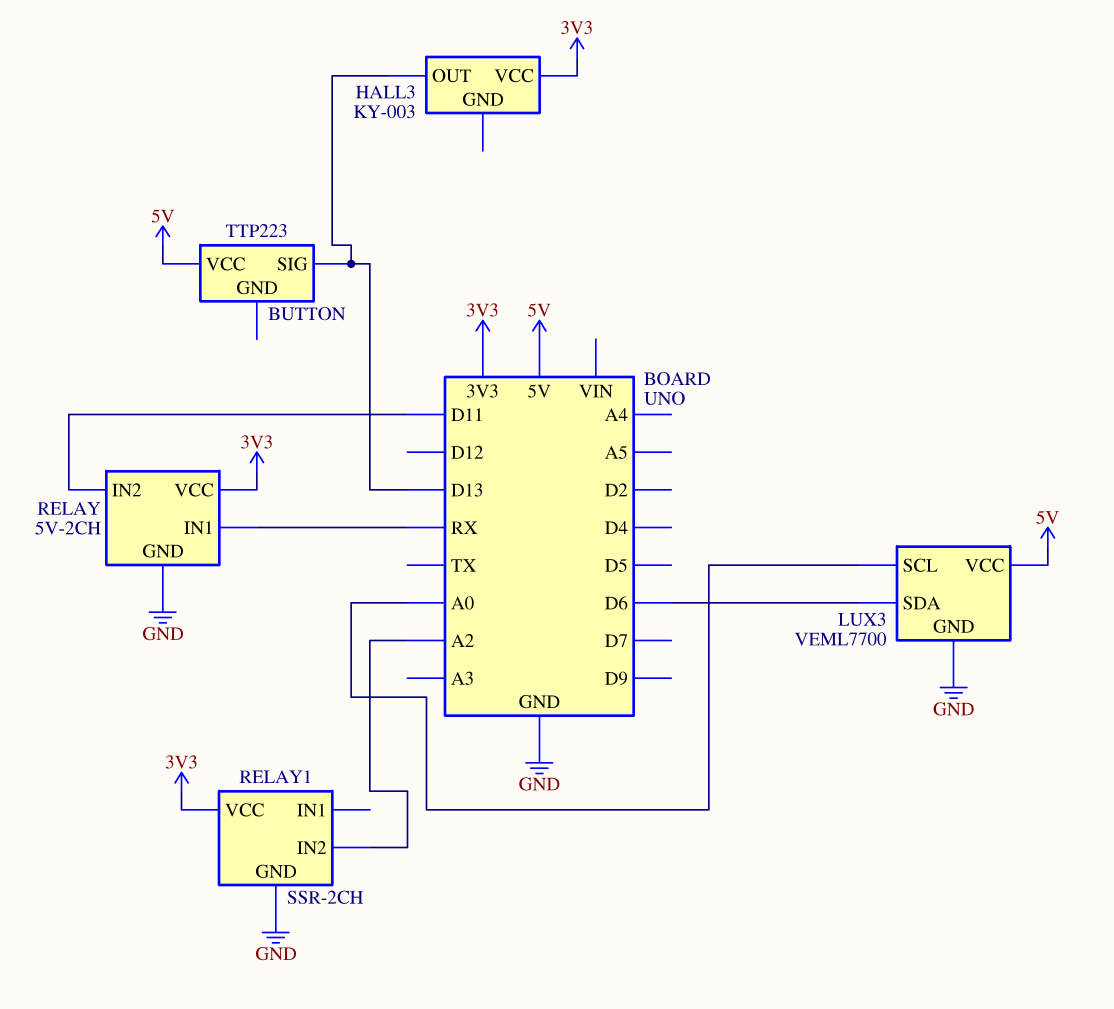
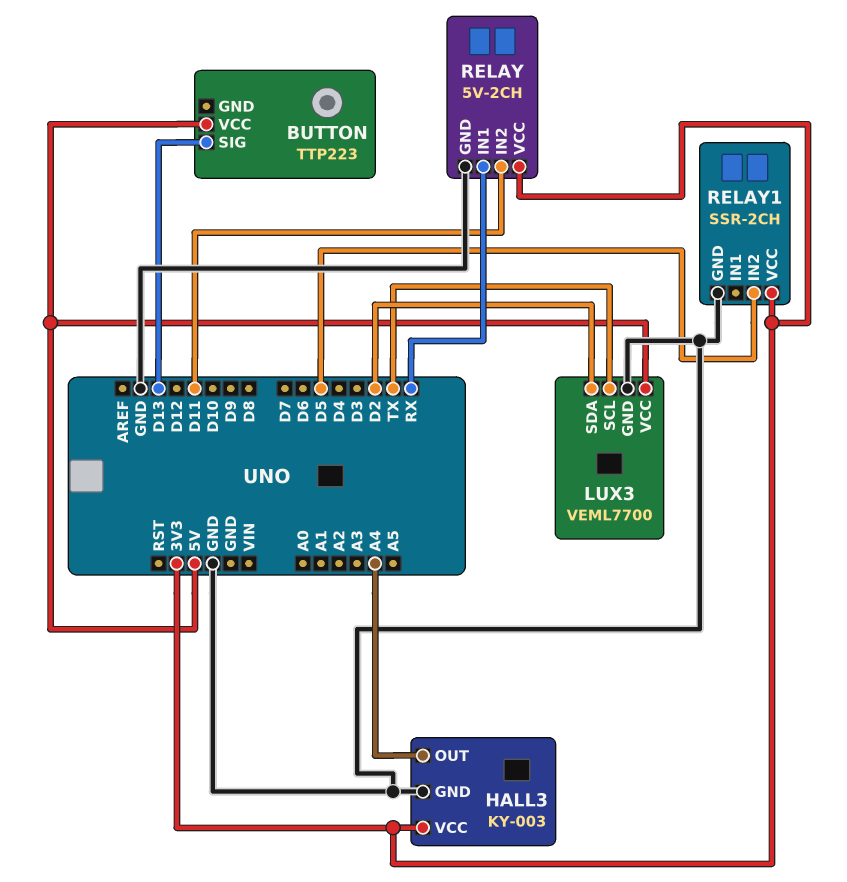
HALL3 pin GND: none -> GND
HALL3 pin OUT: D13 -> A4
LUX3 pin SCL: A0 -> TX
LUX3 pin SDA: D6 -> D2
RELAY1 pin IN2: A2 -> D5

